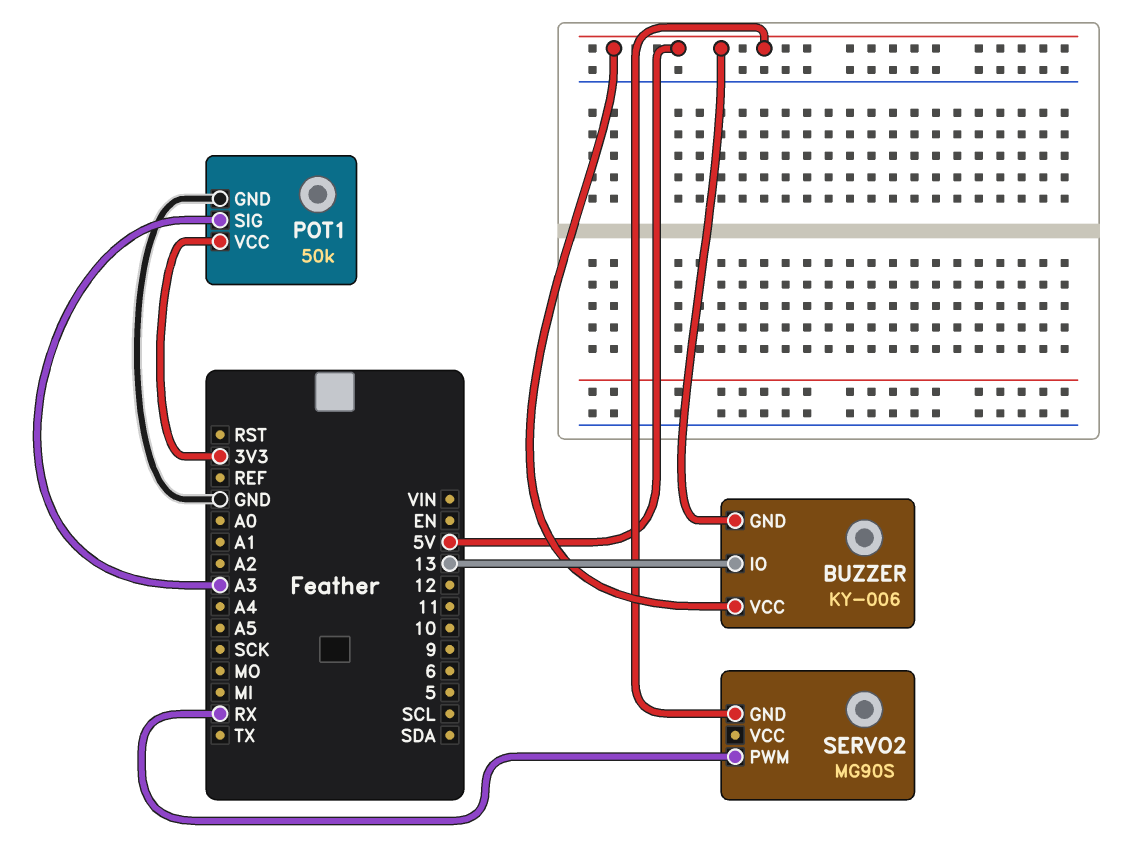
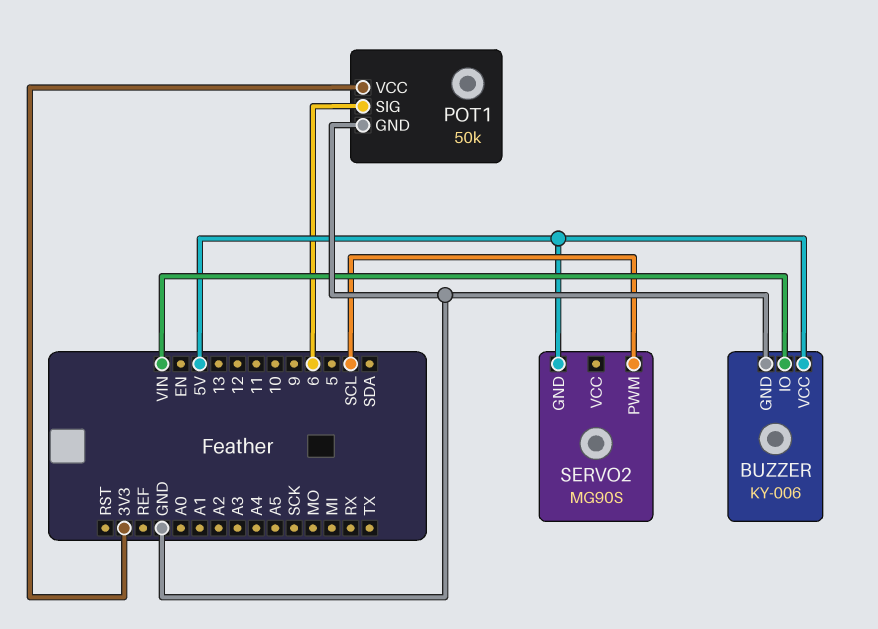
BUZZER pin GND: 5V -> GND
BUZZER pin IO: 13 -> VIN
POT1 pin SIG: A3 -> 6
SERVO2 pin PWM: RX -> SCL

